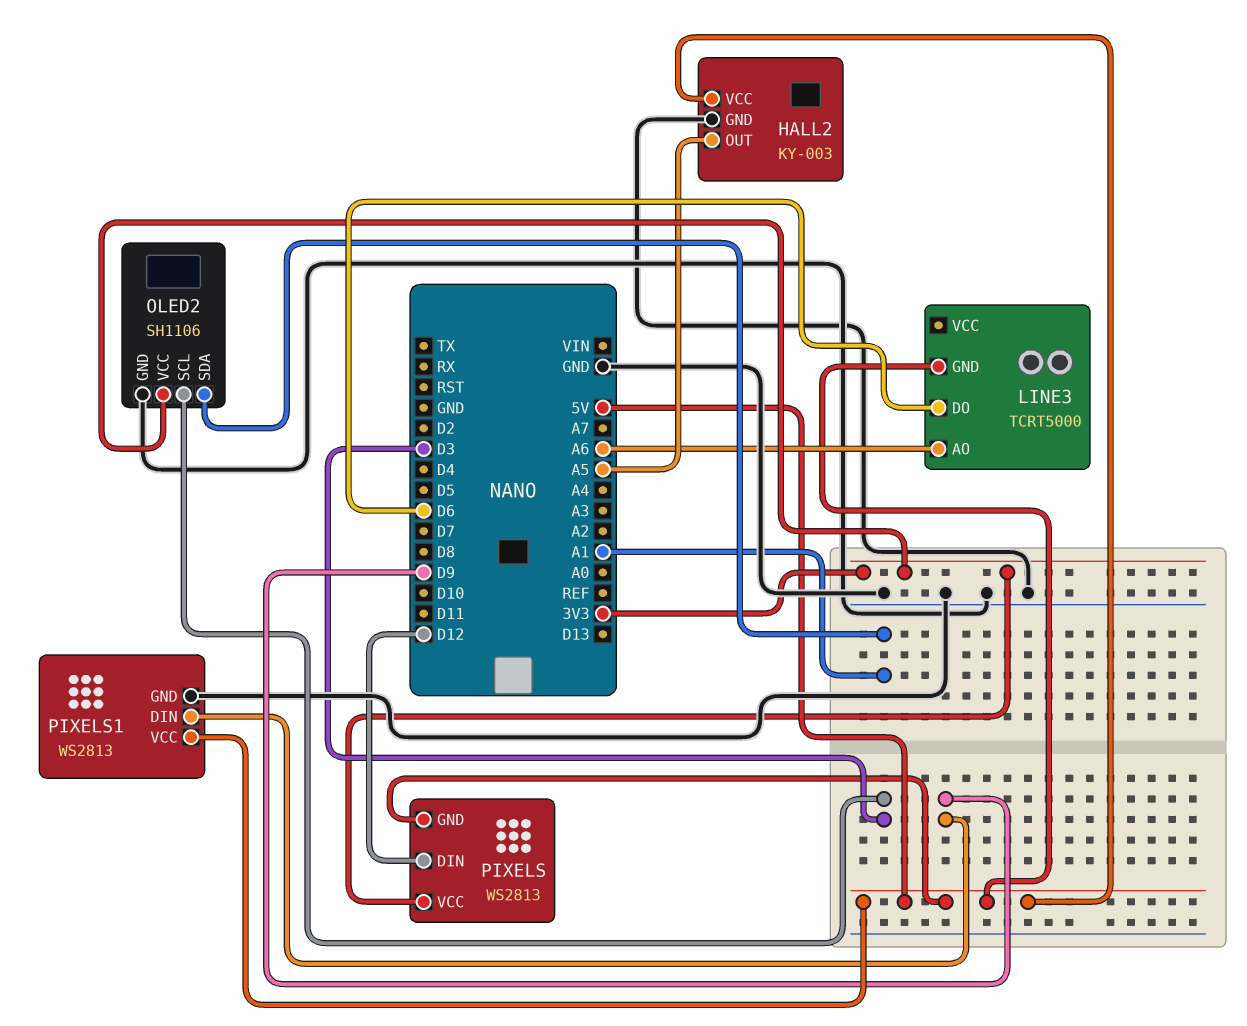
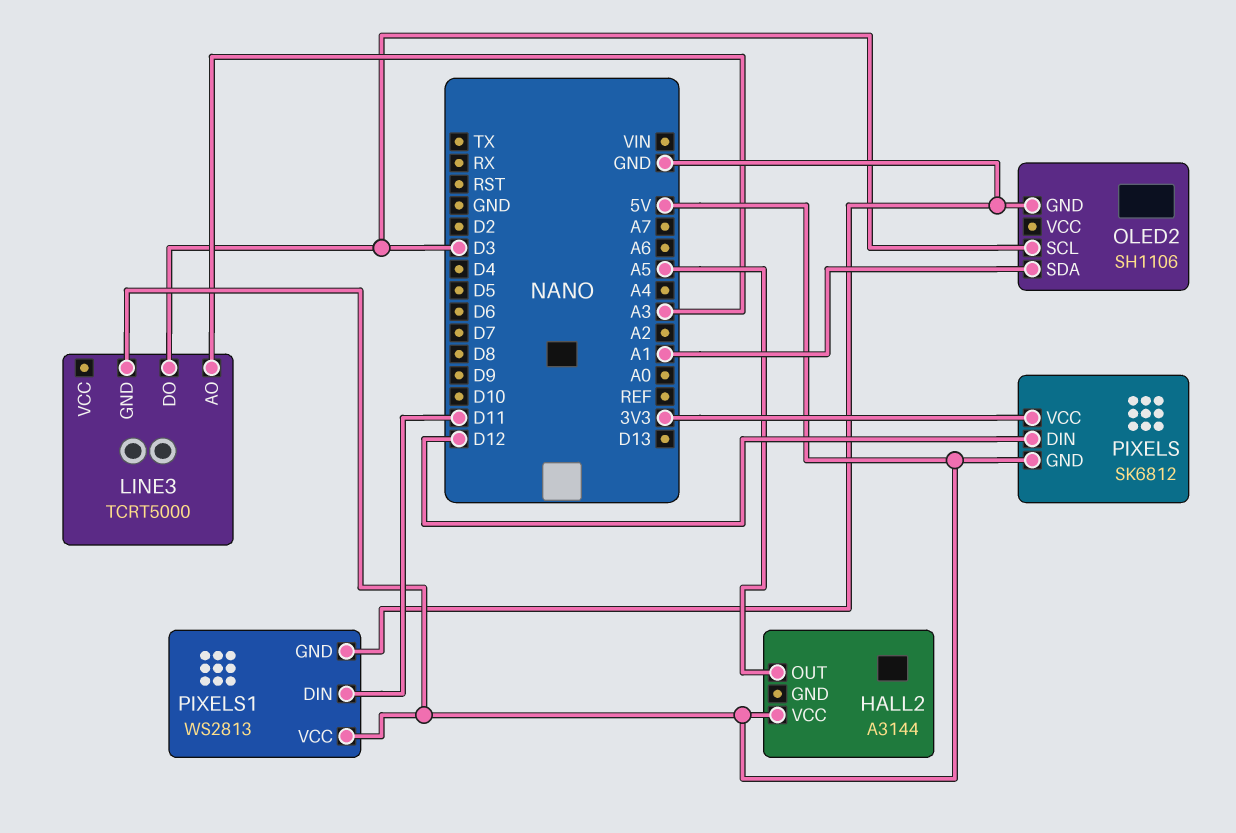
HALL2: KY-003 -> A3144
HALL2 pin GND: GND -> none
LINE3 pin AO: A6 -> A3
LINE3 pin DO: D6 -> D3
OLED2 pin VCC: 3V3 -> none
PIXELS: WS2813 -> SK6812
PIXELS1 pin DIN: D9 -> D11

